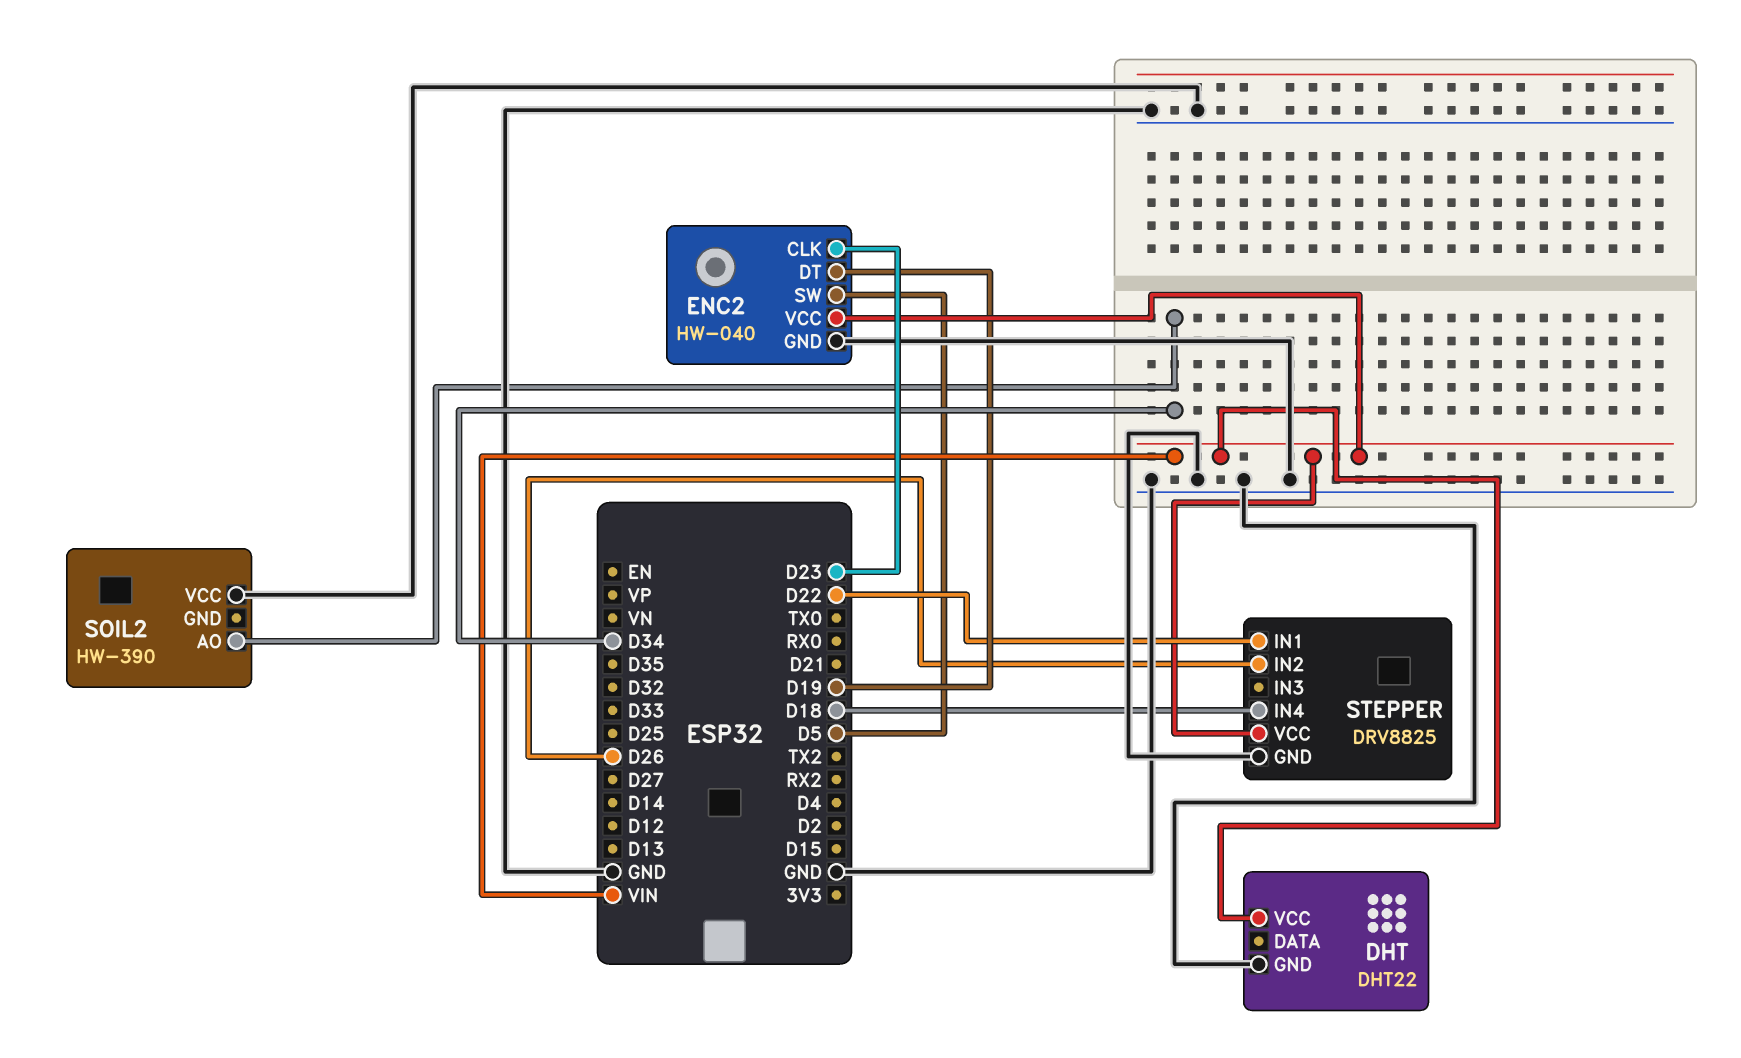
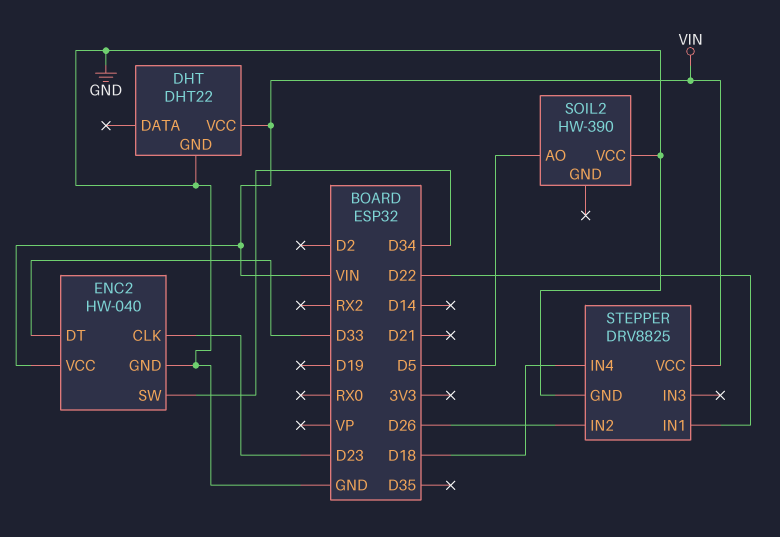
ENC2 pin DT: D19 -> D33
ENC2 pin SW: D5 -> D34
SOIL2 pin AO: D34 -> D5

